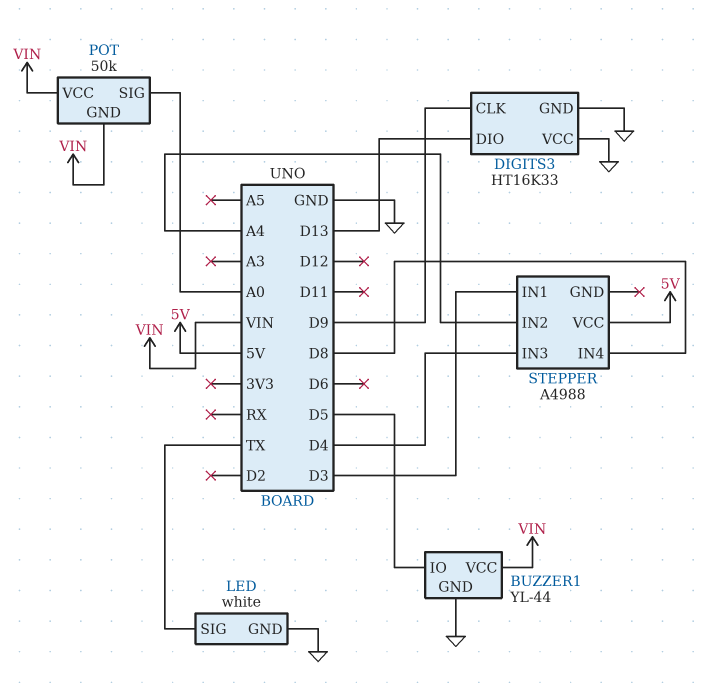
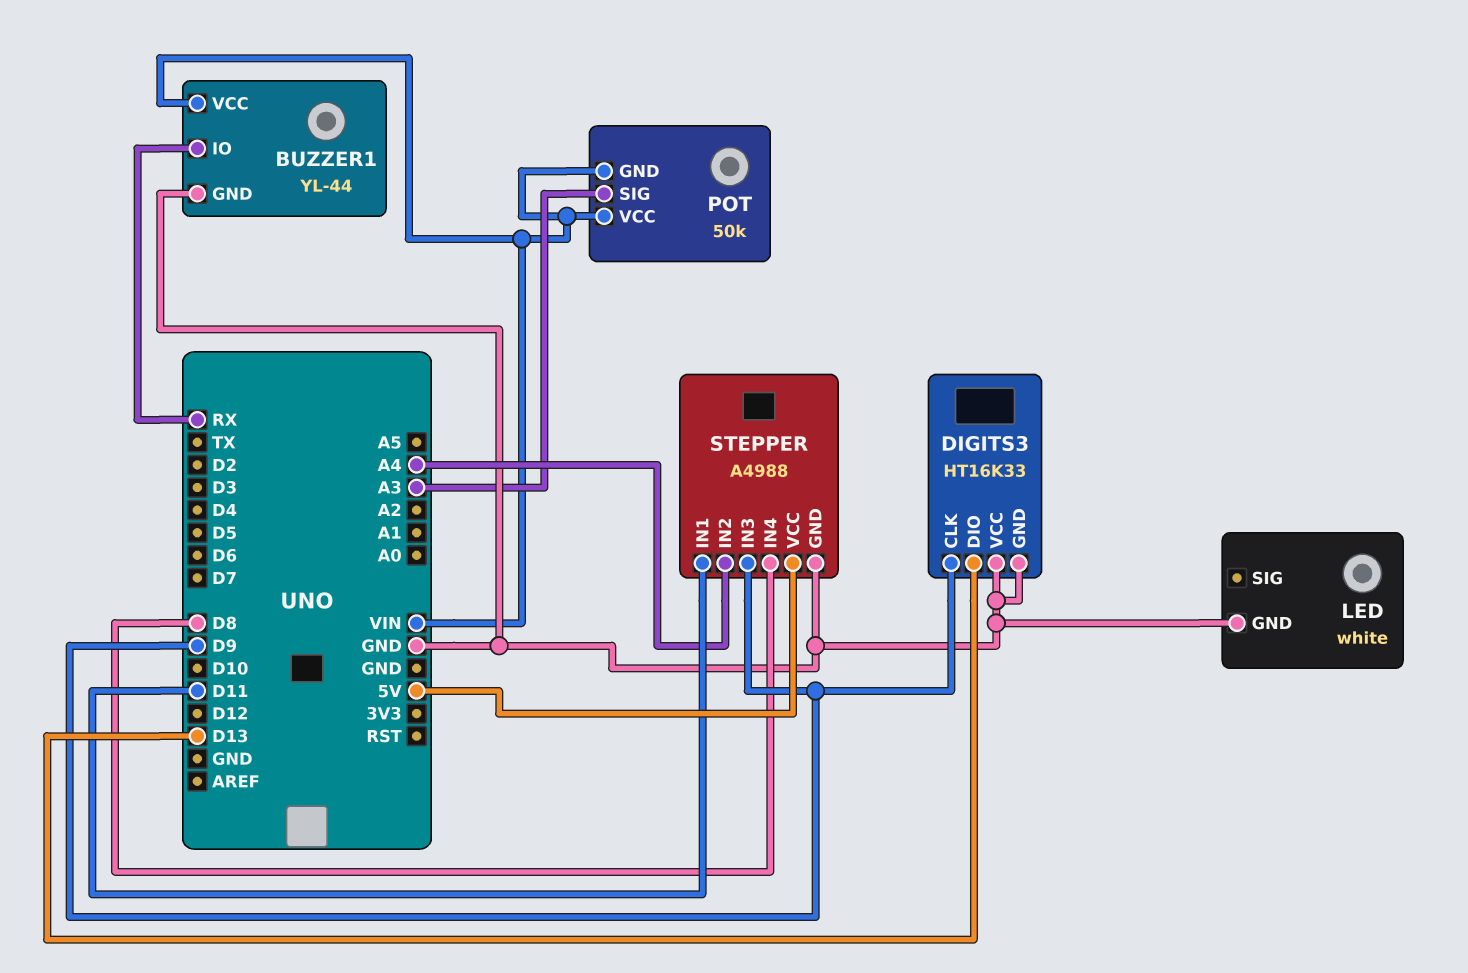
BUZZER1 pin IO: D5 -> RX
LED pin SIG: TX -> none
POT pin SIG: A0 -> A3
STEPPER pin GND: none -> GND
STEPPER pin IN1: D3 -> D11
STEPPER pin IN3: D4 -> D9

